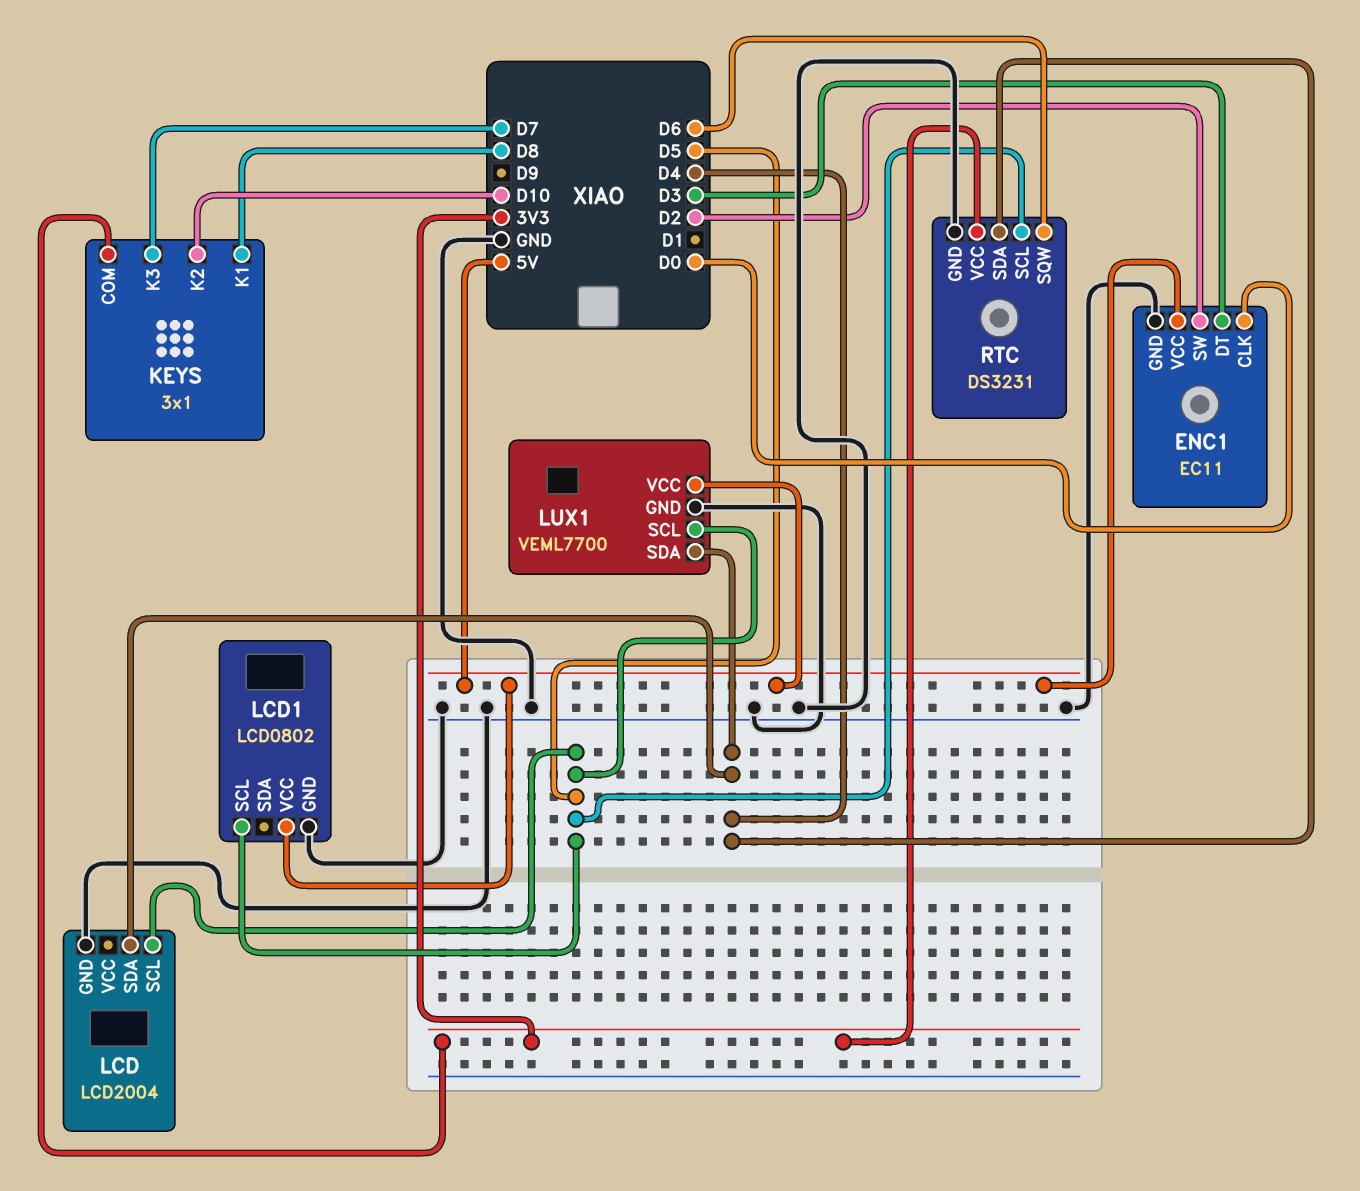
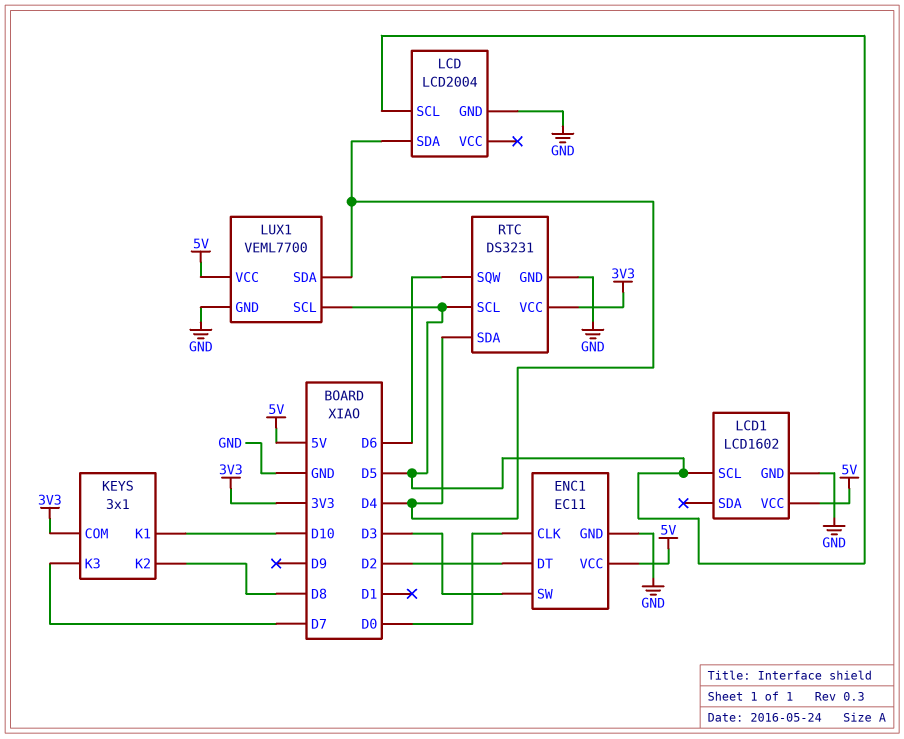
ENC1 pin DT: D3 -> D2
ENC1 pin SW: D2 -> D3
KEYS pin K1: D8 -> D10
KEYS pin K2: D10 -> D8
LCD1: LCD0802 -> LCD1602

